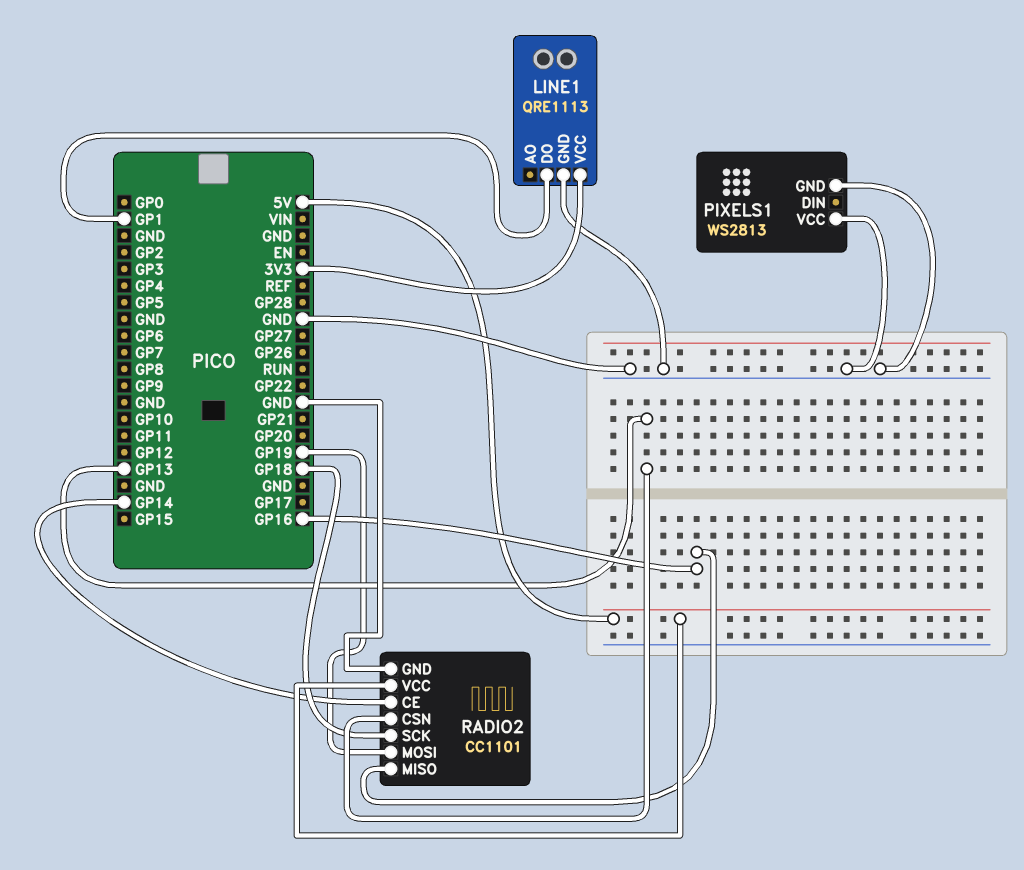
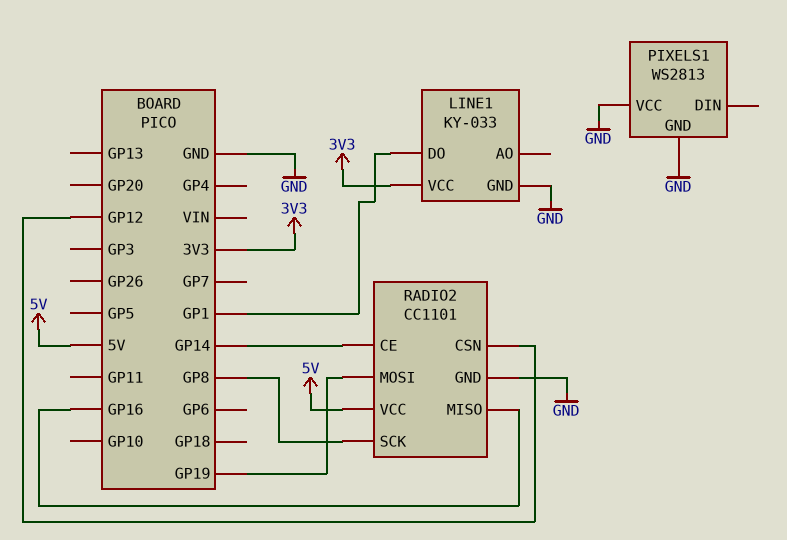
LINE1: QRE1113 -> KY-033
RADIO2 pin CSN: GP13 -> GP12
RADIO2 pin SCK: GP18 -> GP8

